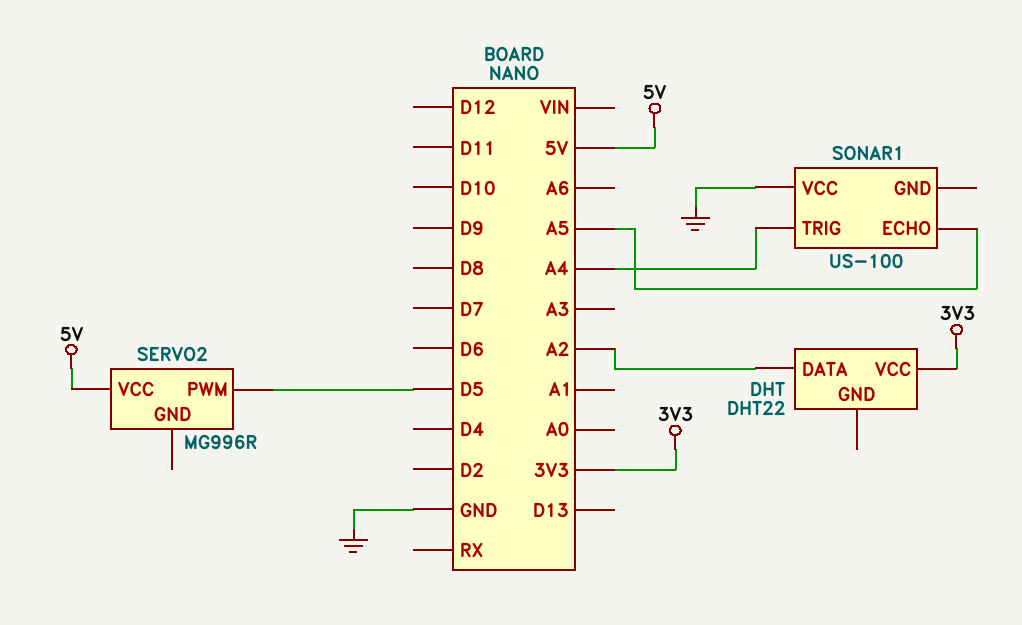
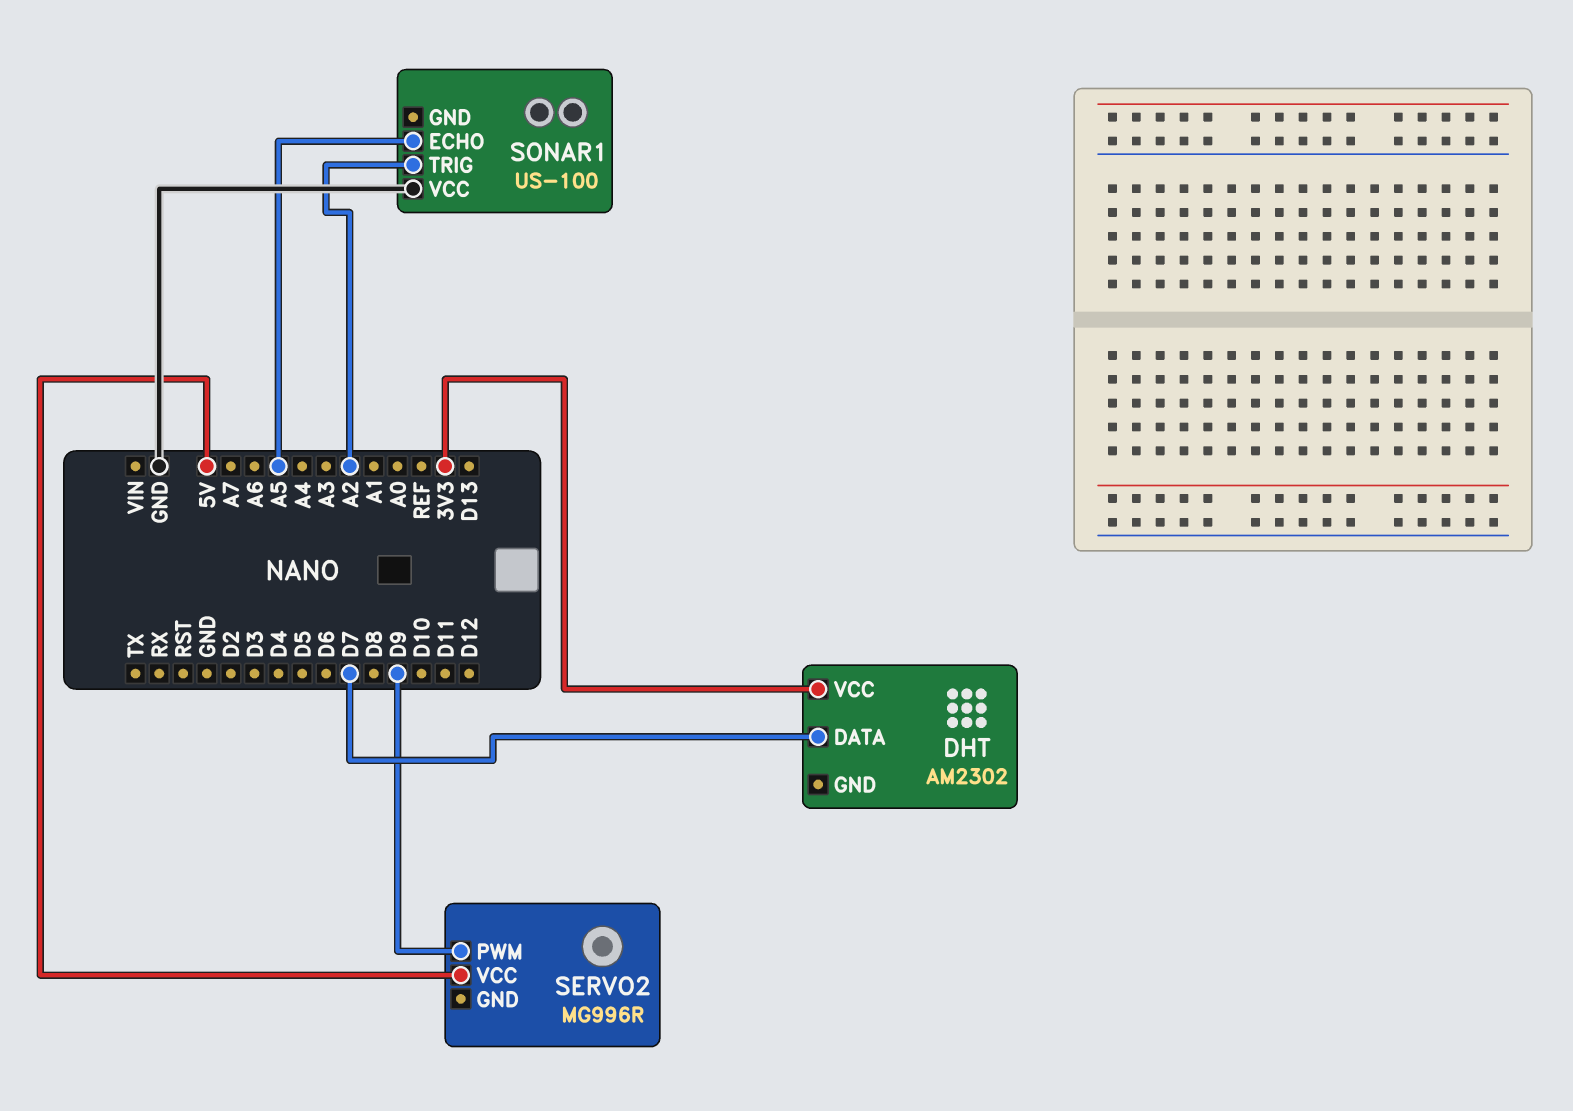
DHT: DHT22 -> AM2302
DHT pin DATA: A2 -> D7
SERVO2 pin PWM: D5 -> D9
SONAR1 pin TRIG: A4 -> A2

